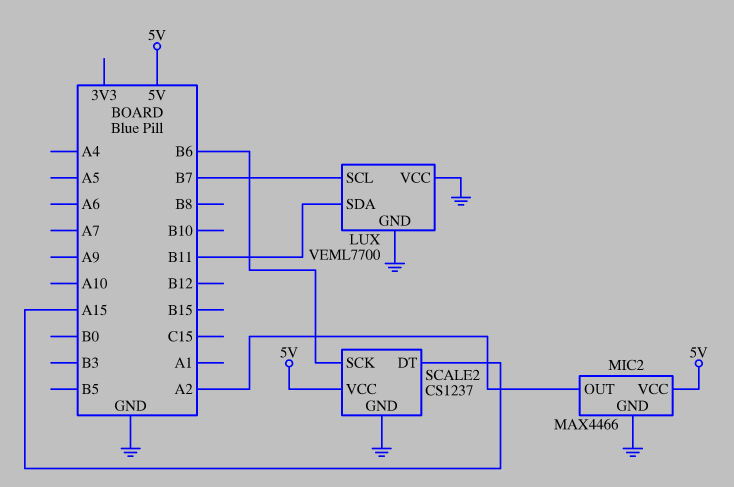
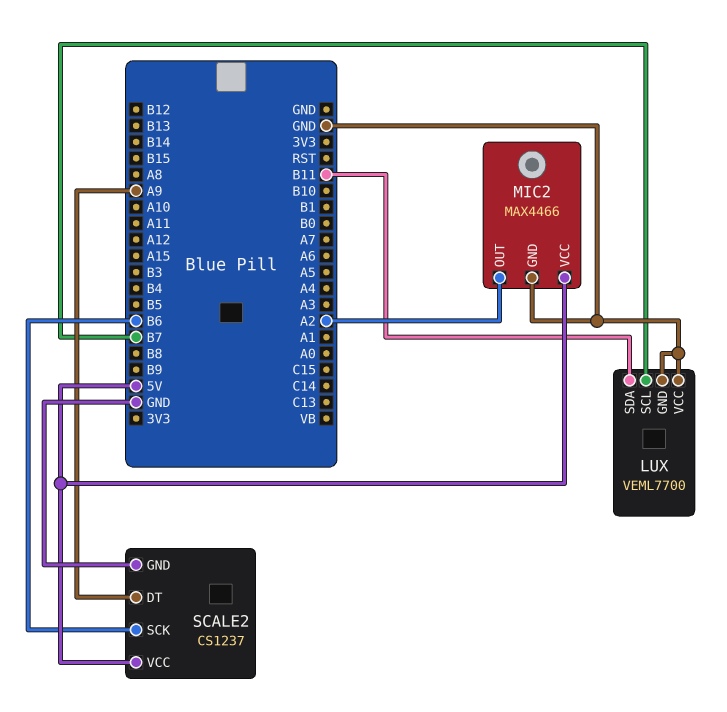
SCALE2 pin DT: A15 -> A9

